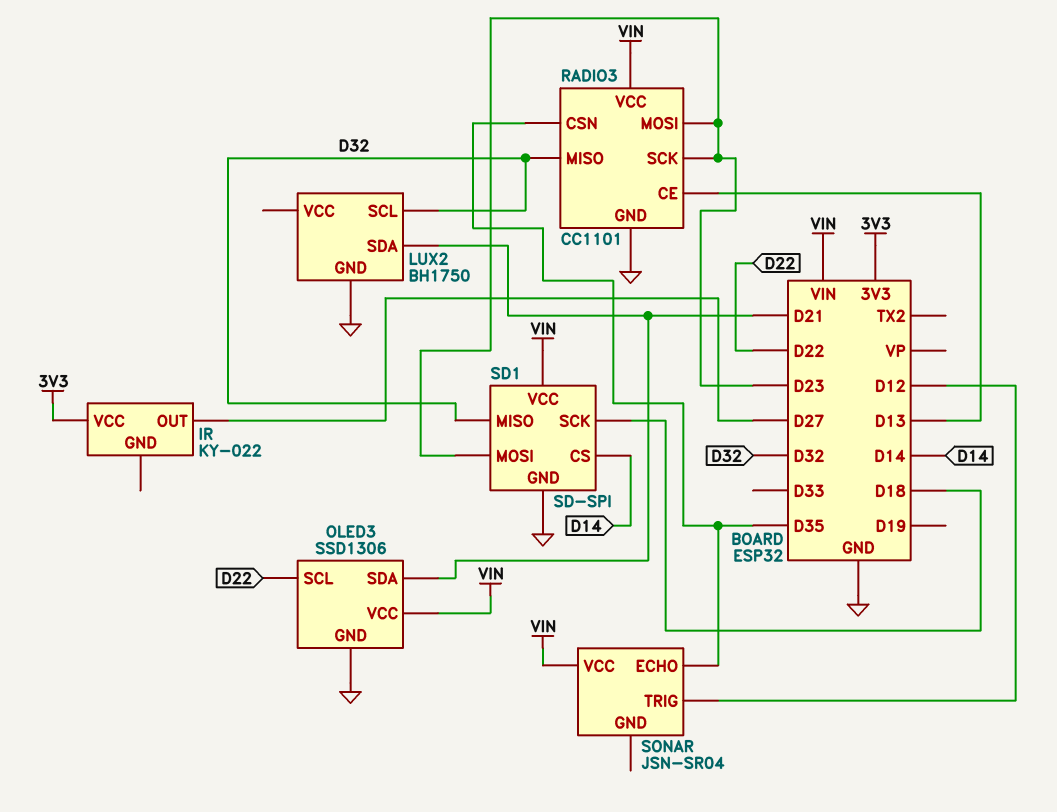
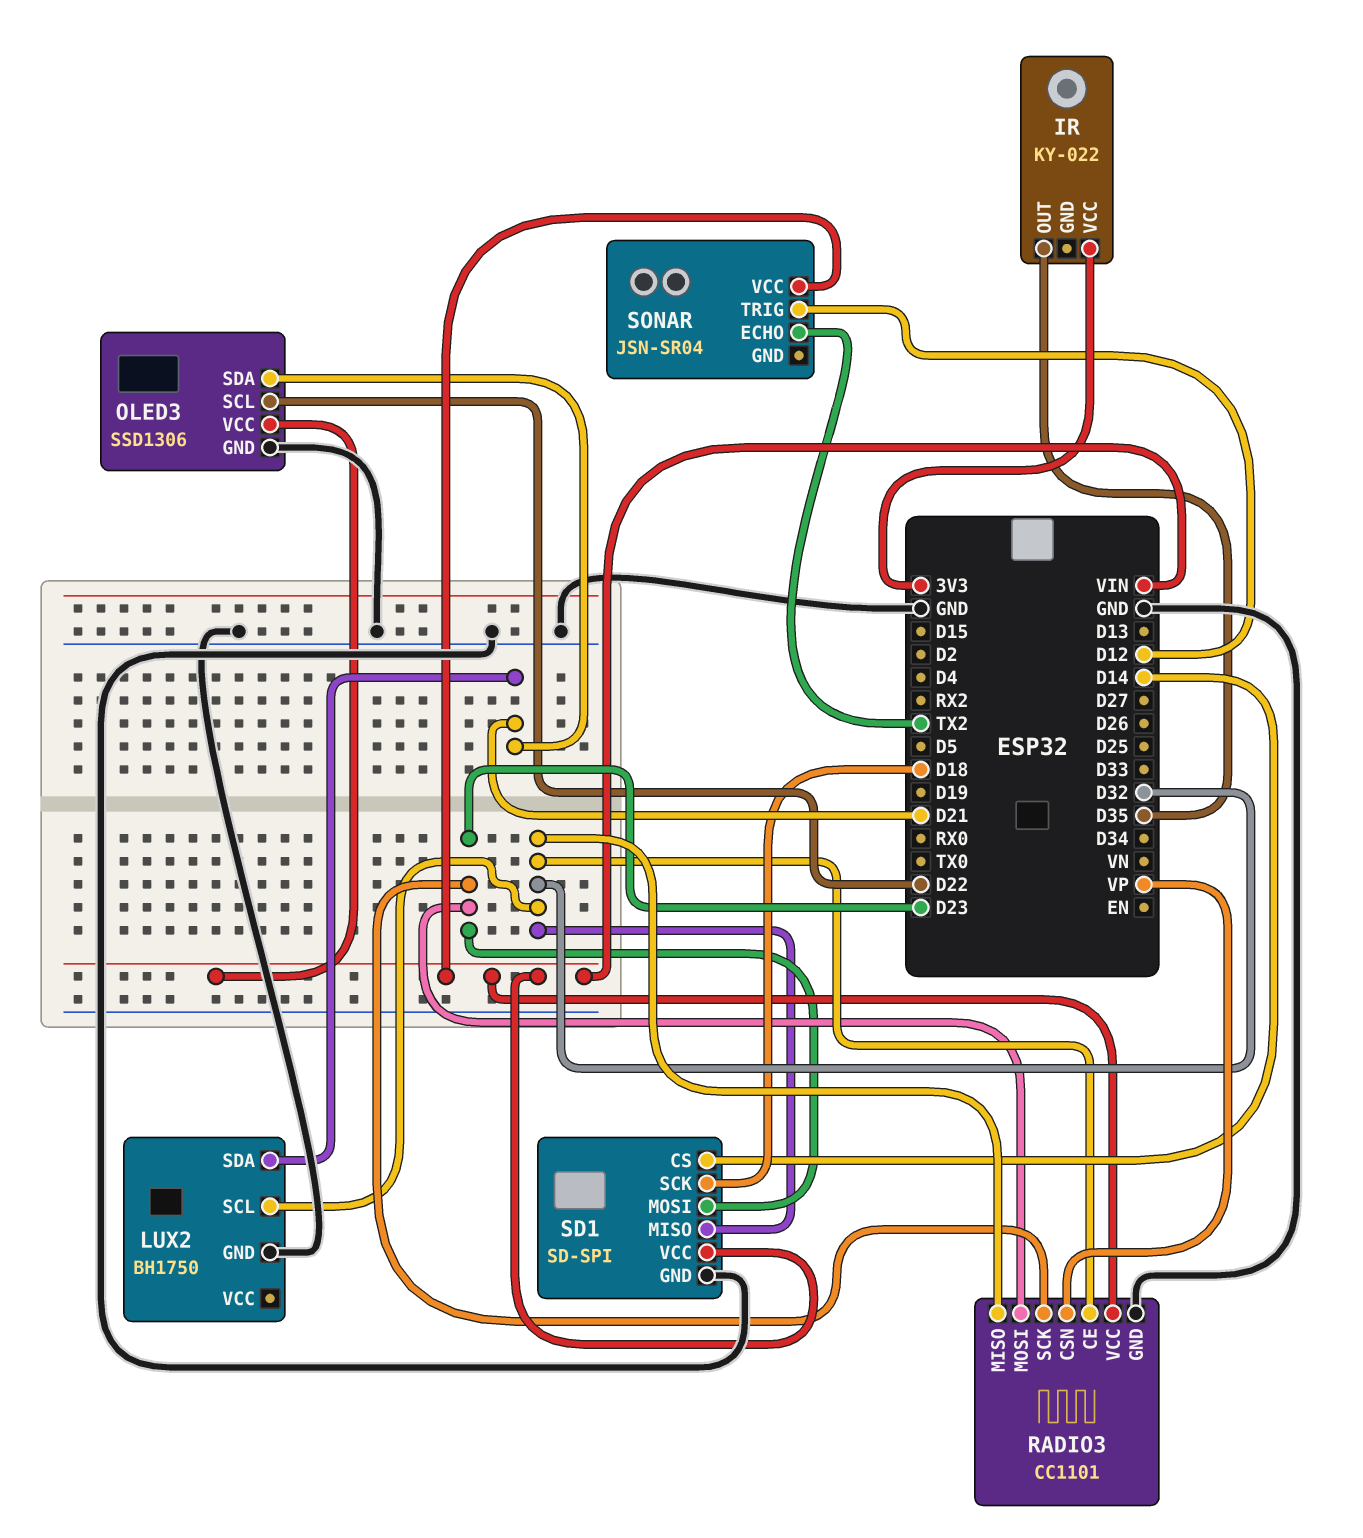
IR pin OUT: D27 -> D35
RADIO3 pin CE: D13 -> D32
RADIO3 pin CSN: D35 -> VP
SONAR pin ECHO: D35 -> TX2

